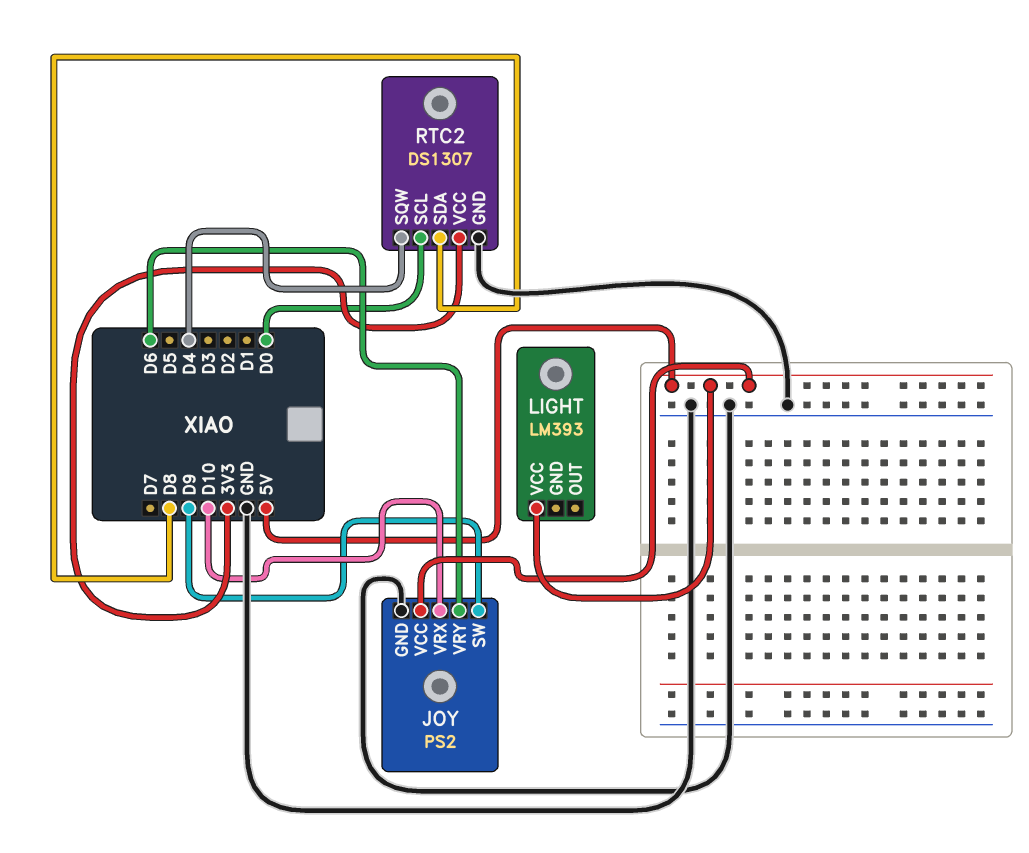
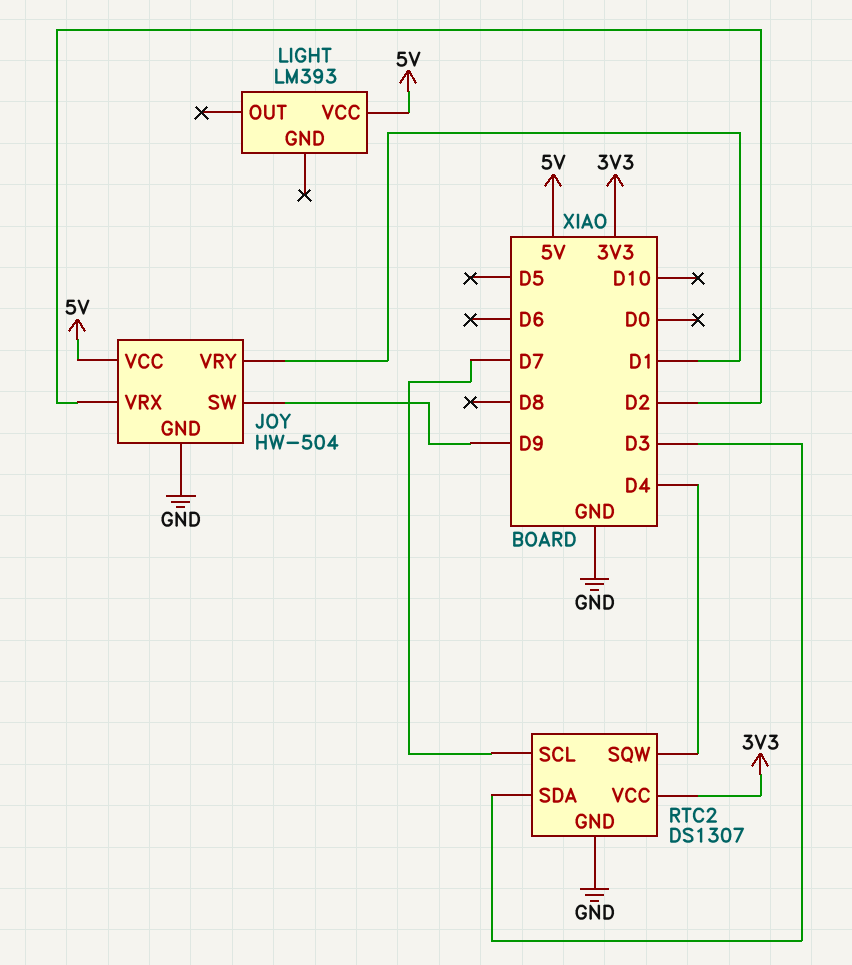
JOY: PS2 -> HW-504
JOY pin VRX: D10 -> D2
JOY pin VRY: D6 -> D1
RTC2 pin SCL: D0 -> D7
RTC2 pin SDA: D8 -> D3

